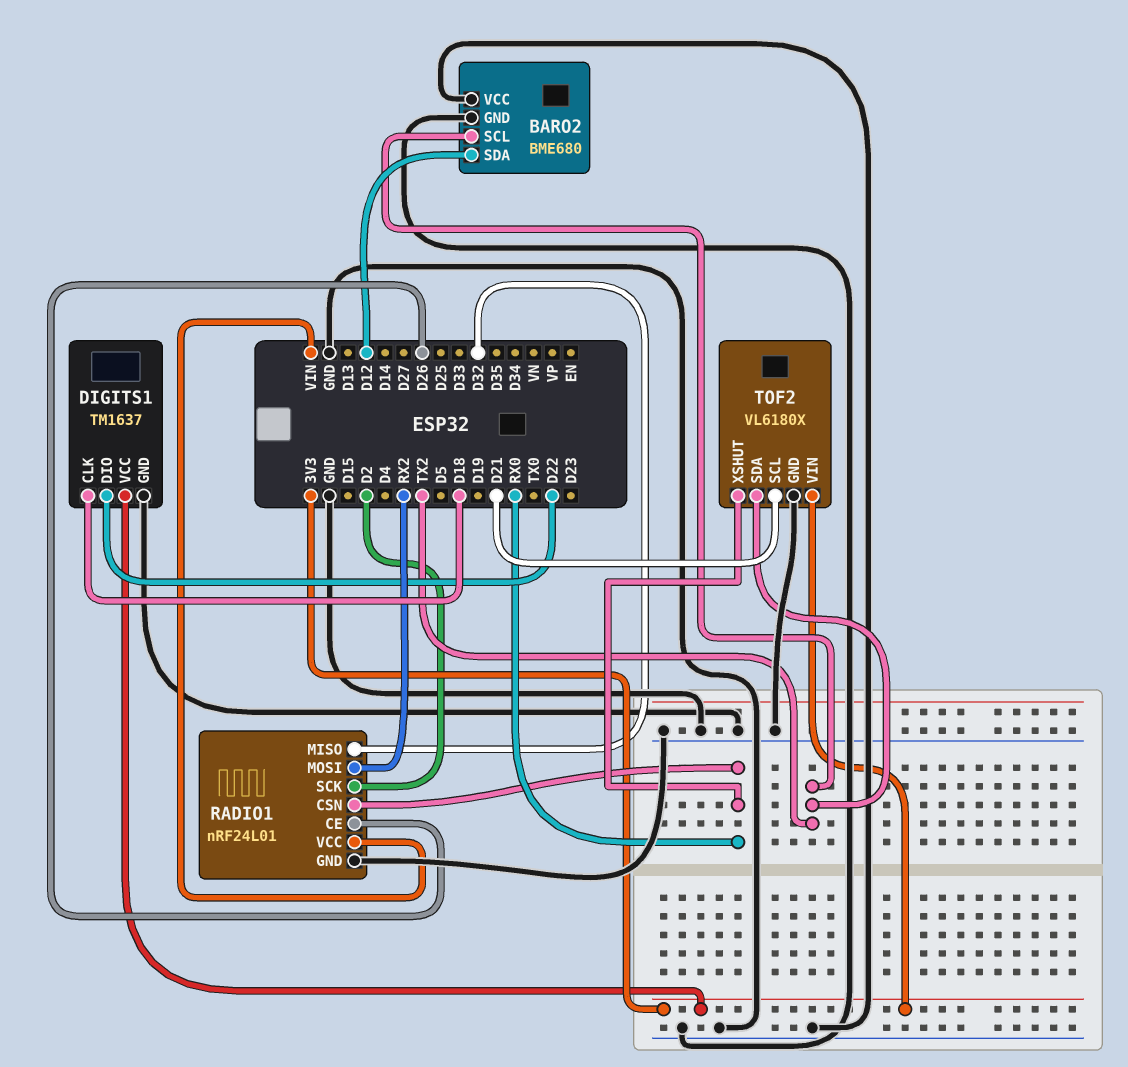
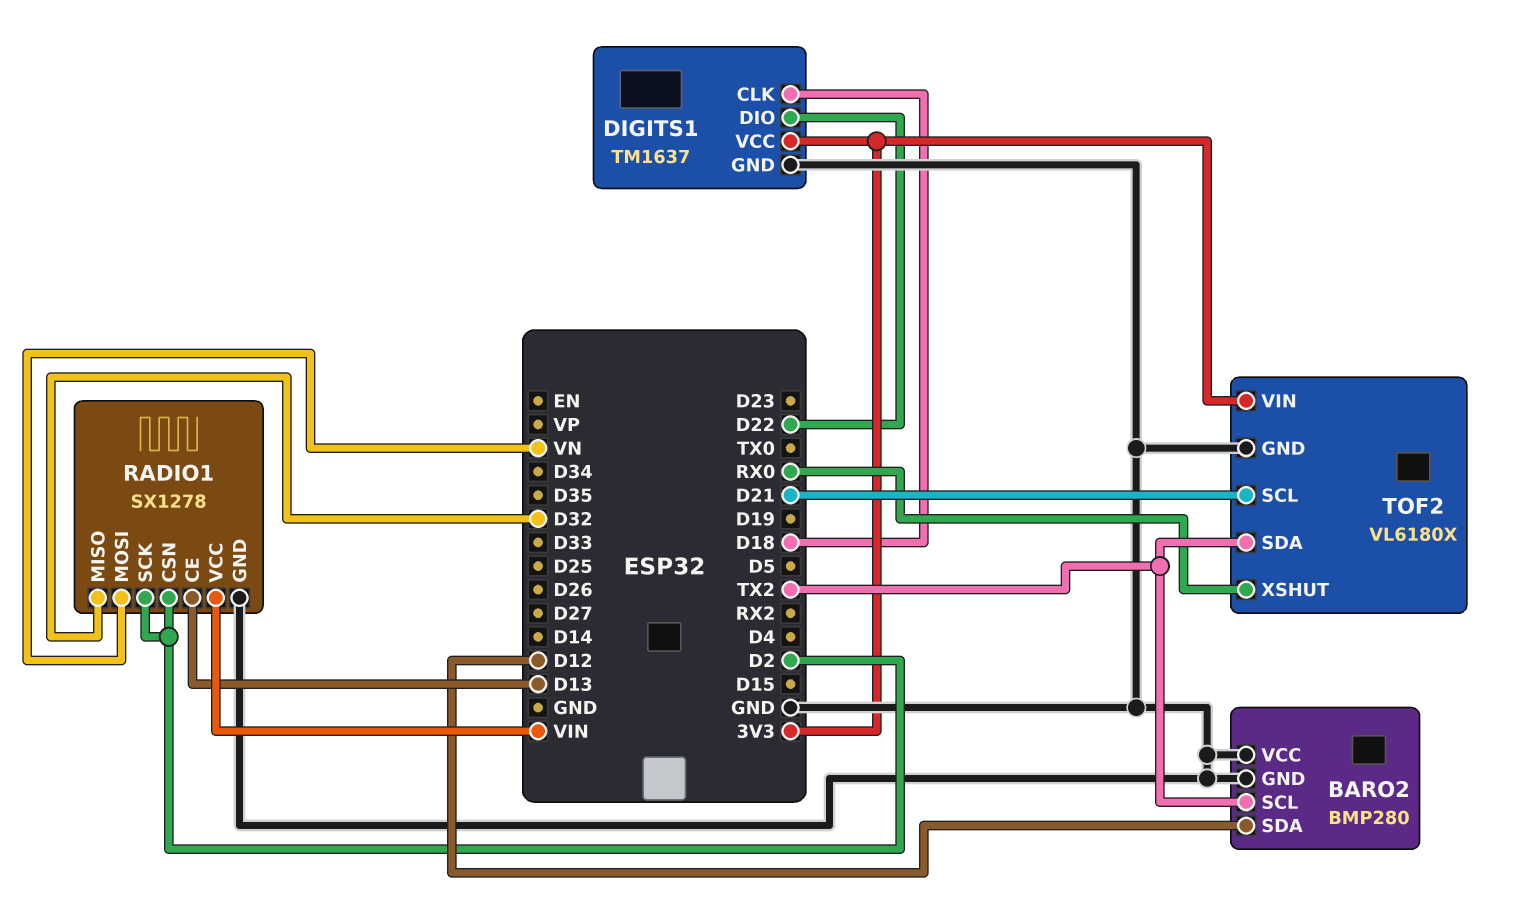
BARO2: BME680 -> BMP280
RADIO1: nRF24L01 -> SX1278
RADIO1 pin CE: D26 -> D13
RADIO1 pin CSN: RX0 -> D2
RADIO1 pin MOSI: RX2 -> VN

